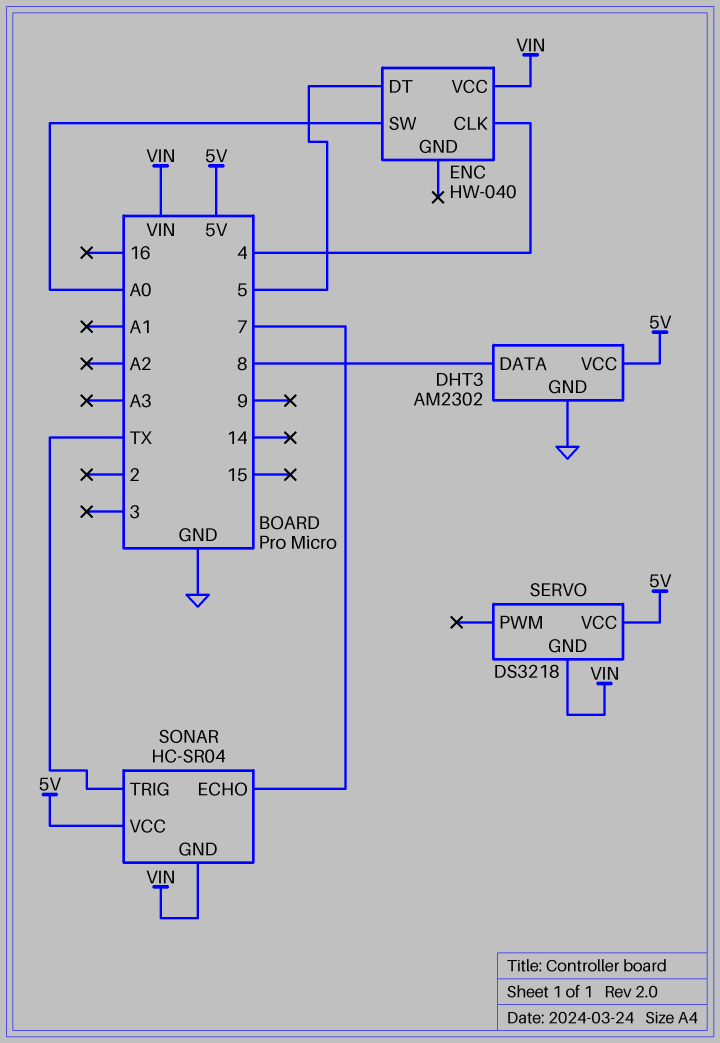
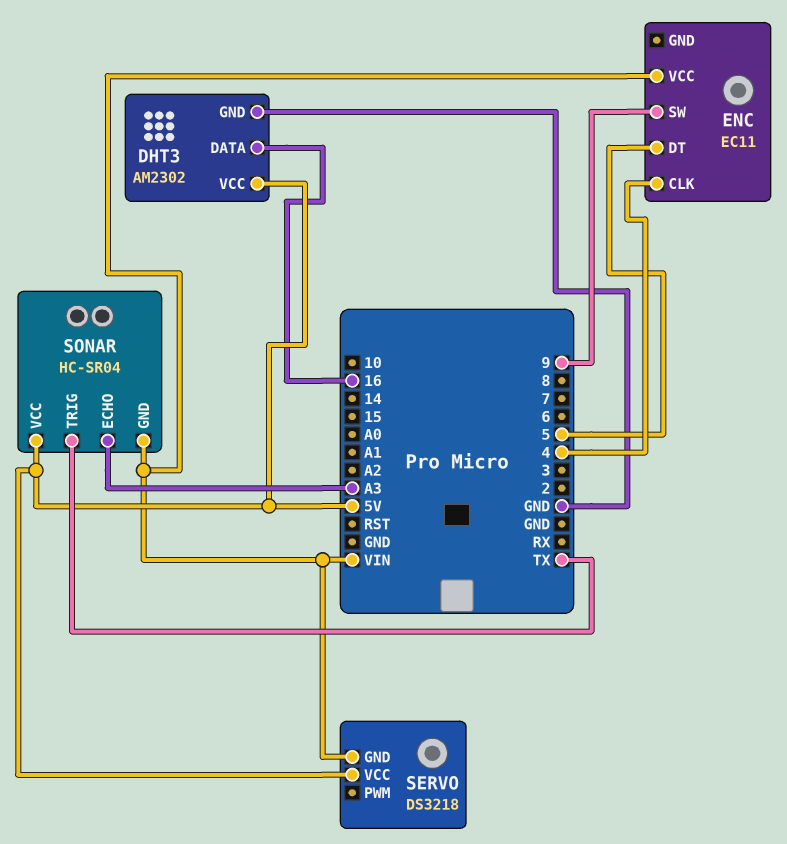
DHT3 pin DATA: 8 -> 16
ENC: HW-040 -> EC11
ENC pin SW: A0 -> 9
SONAR pin ECHO: 7 -> A3

